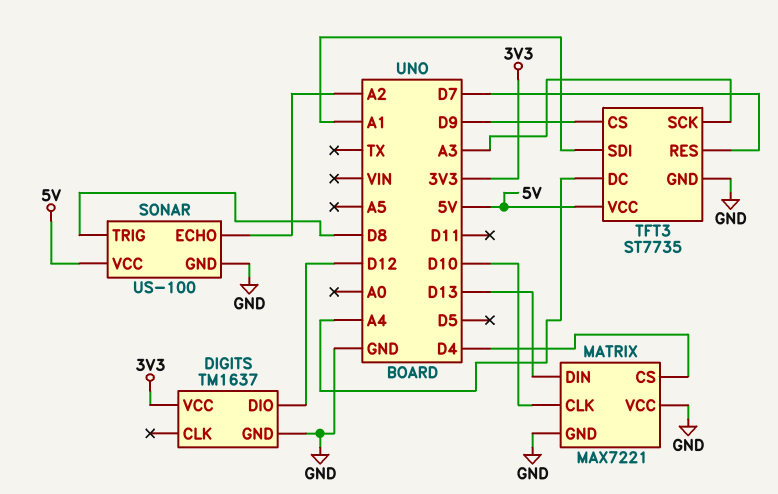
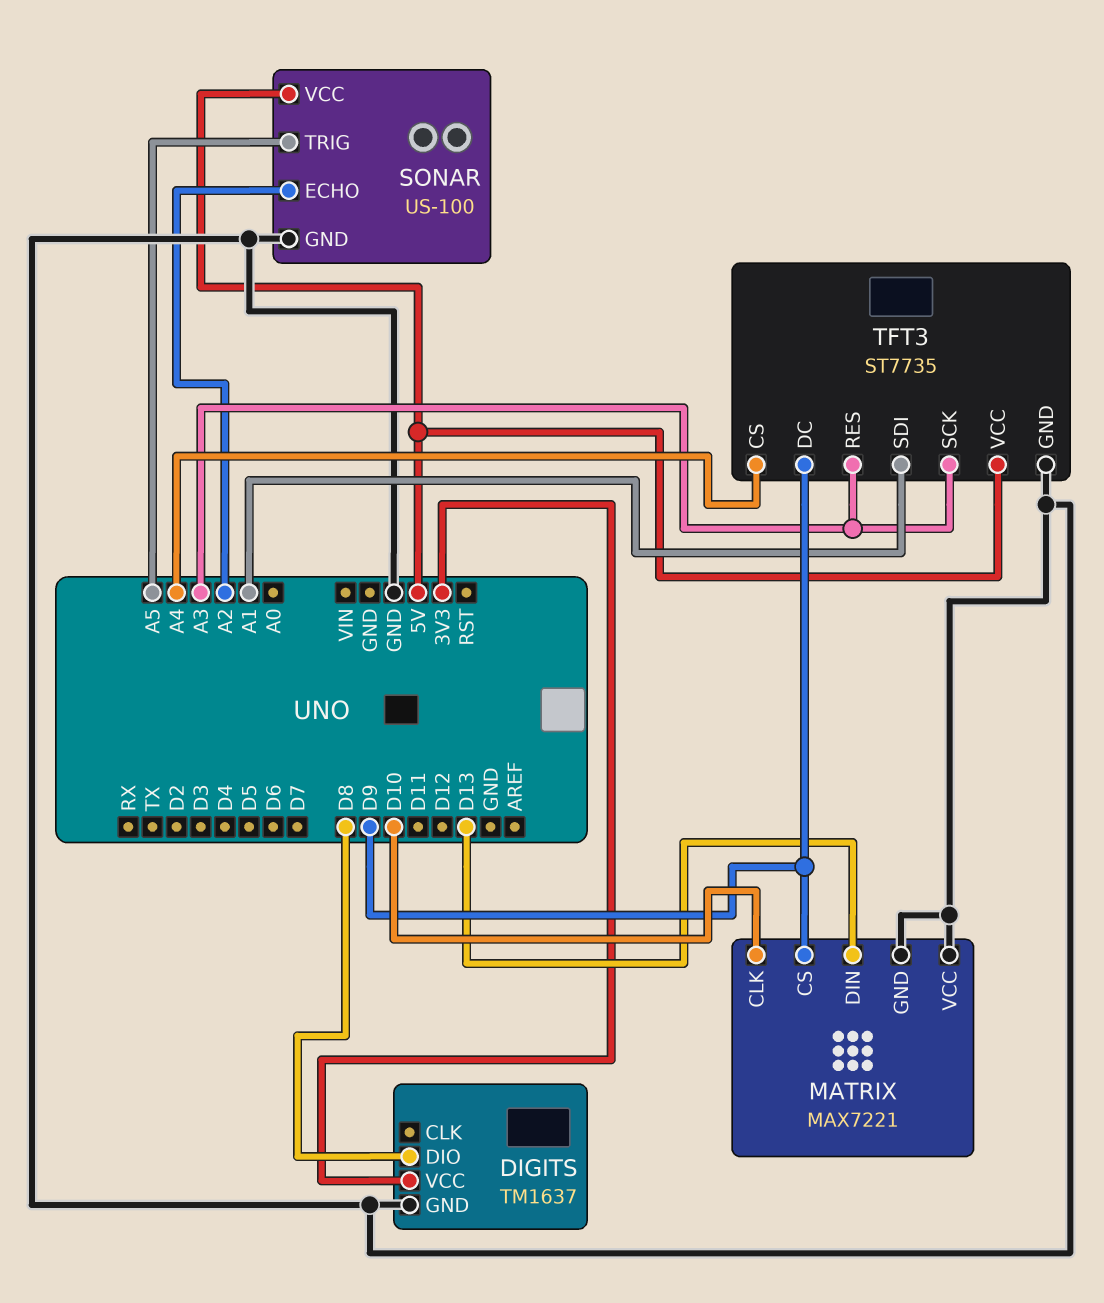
DIGITS pin DIO: D12 -> D8
MATRIX pin CS: D4 -> D9
SONAR pin TRIG: D8 -> A5
TFT3 pin CS: D9 -> A4
TFT3 pin DC: A4 -> D9
TFT3 pin RES: D7 -> A3

